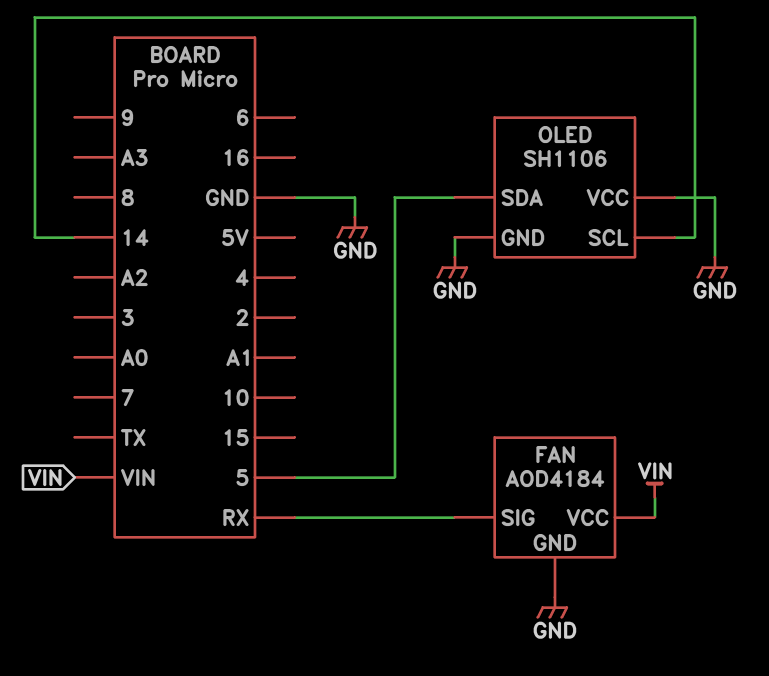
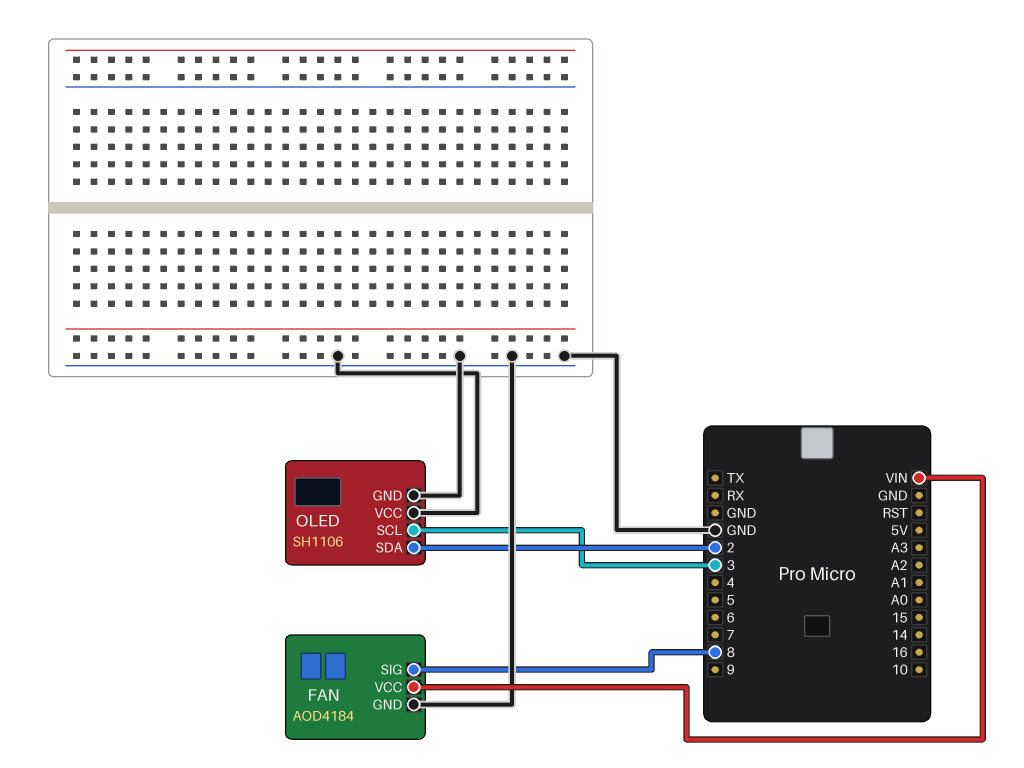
FAN pin SIG: RX -> 8
OLED pin SCL: 14 -> 3
OLED pin SDA: 5 -> 2

